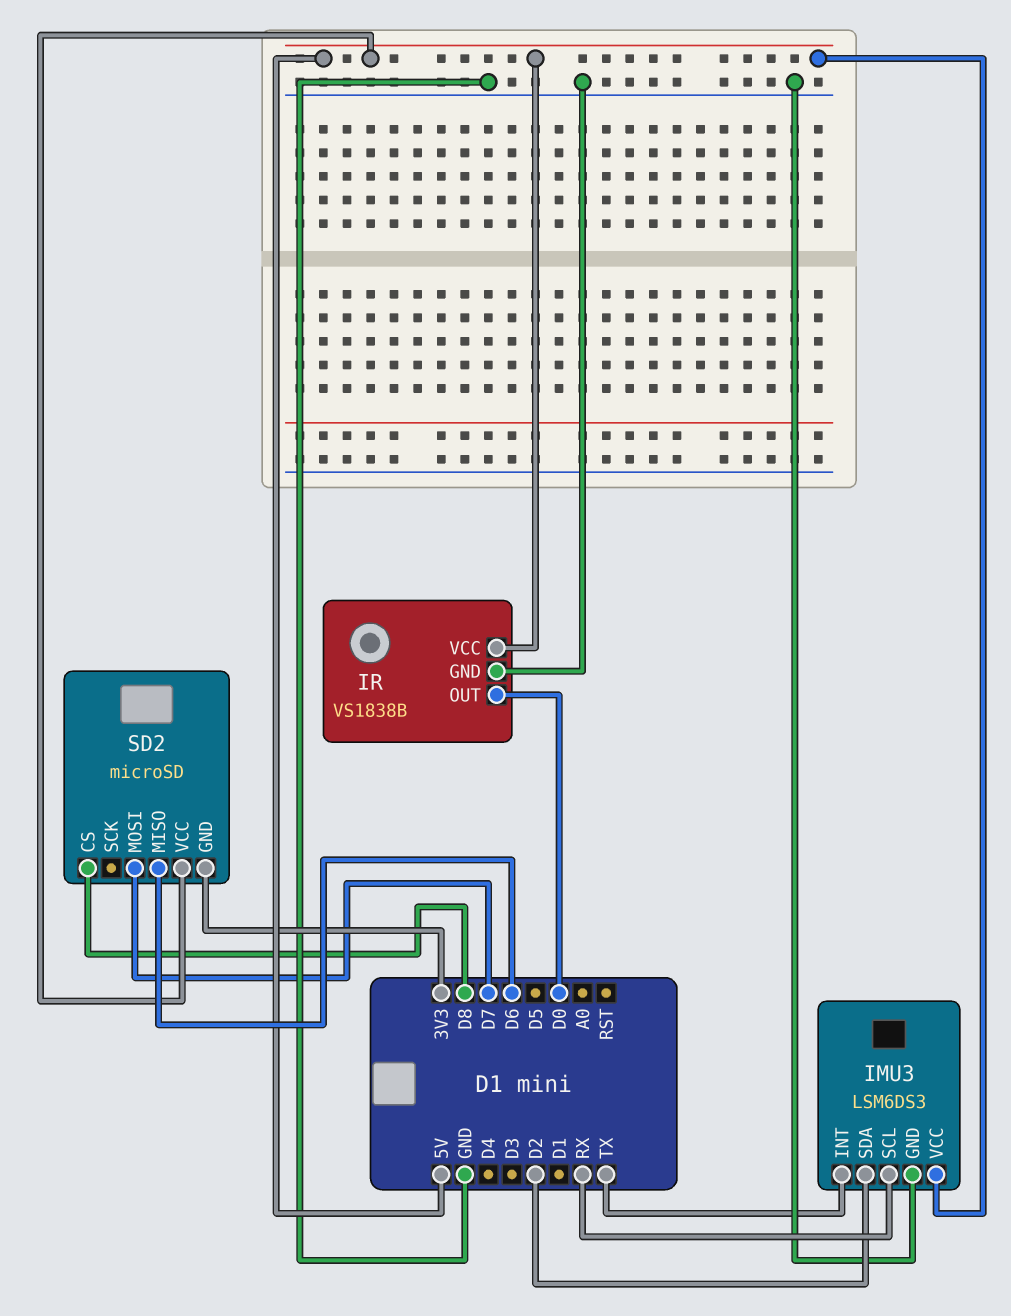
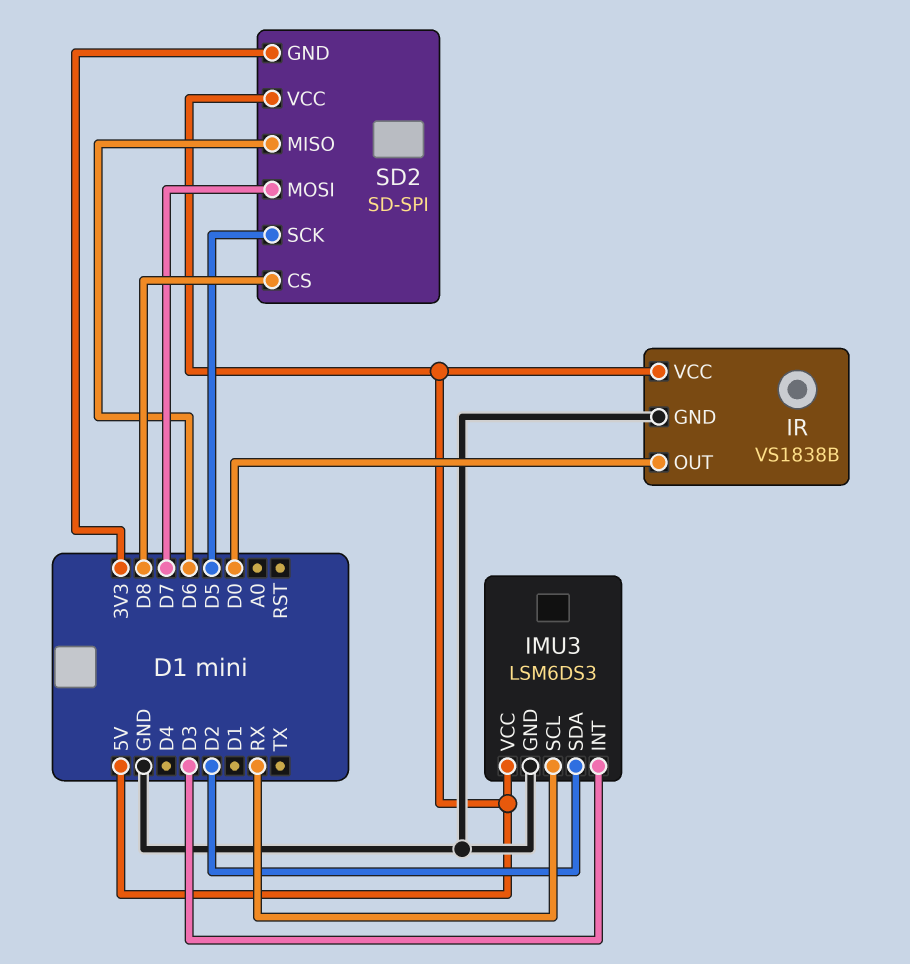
IMU3 pin INT: TX -> D3
SD2: microSD -> SD-SPI
SD2 pin SCK: none -> D5

